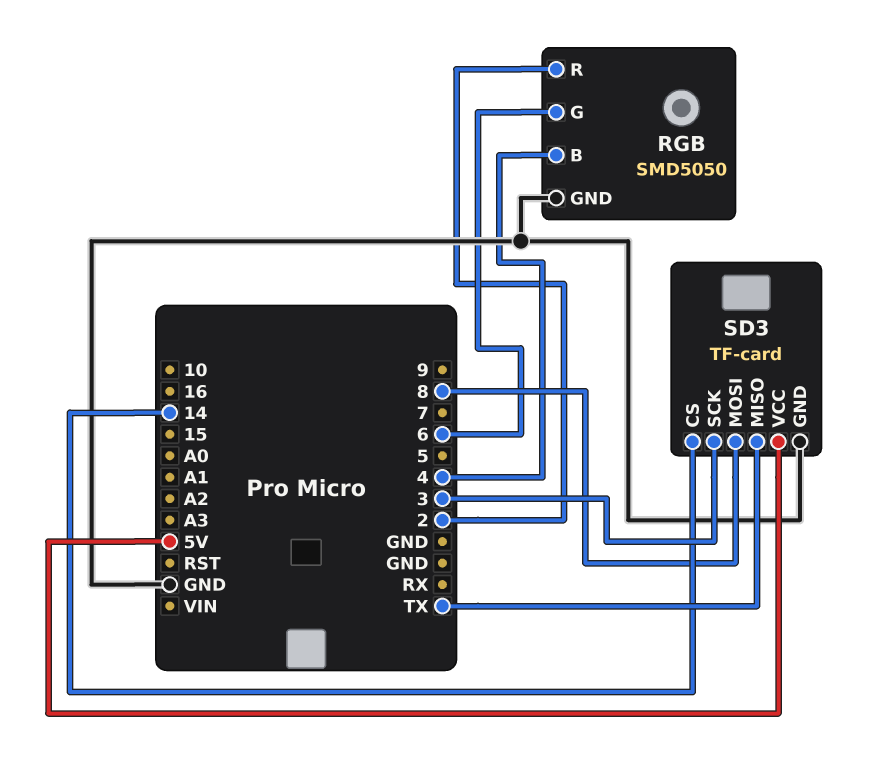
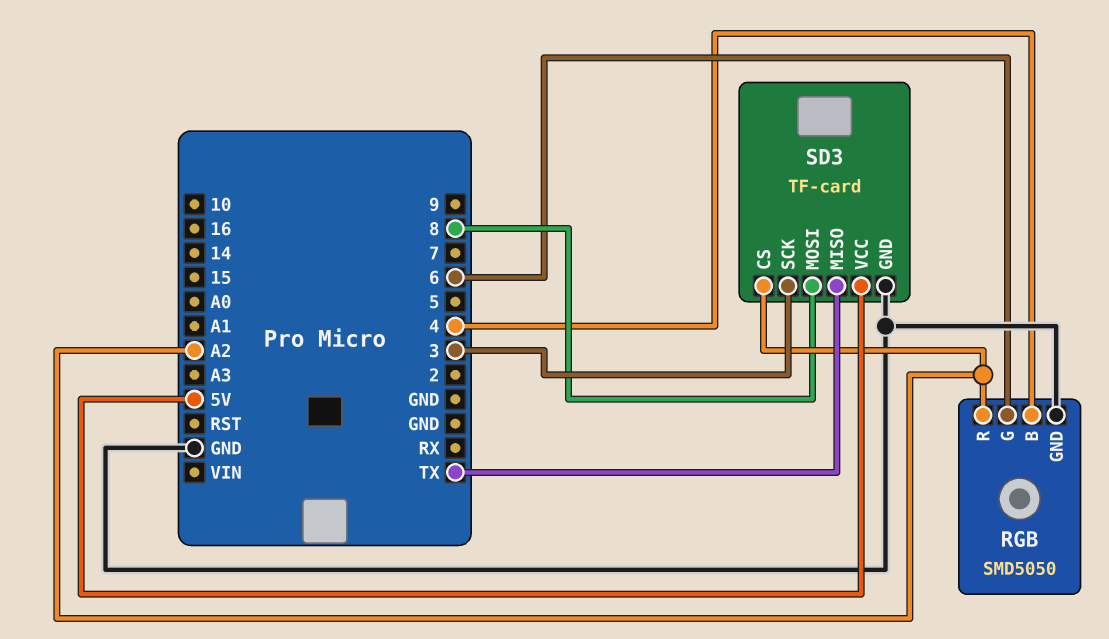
RGB pin R: 2 -> A2
SD3 pin CS: 14 -> A2

